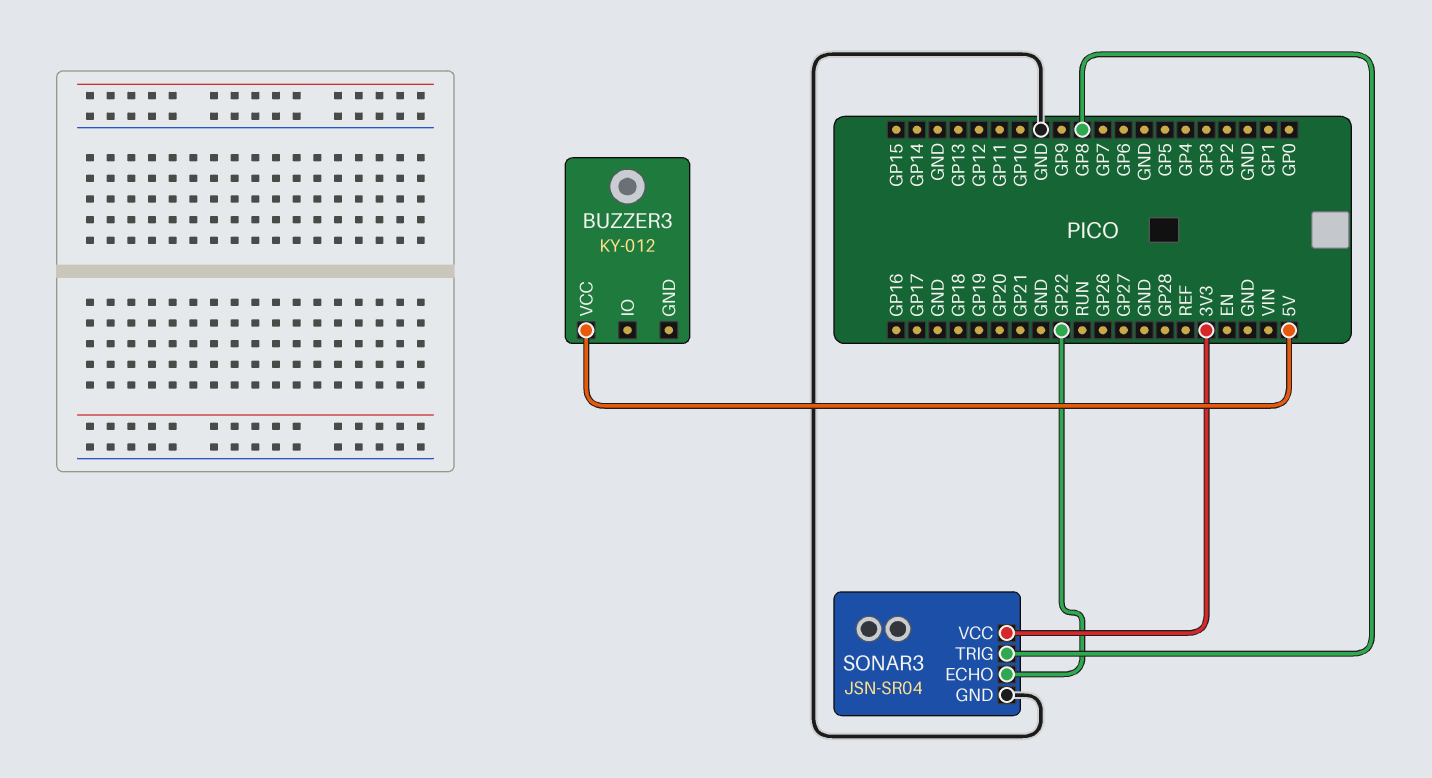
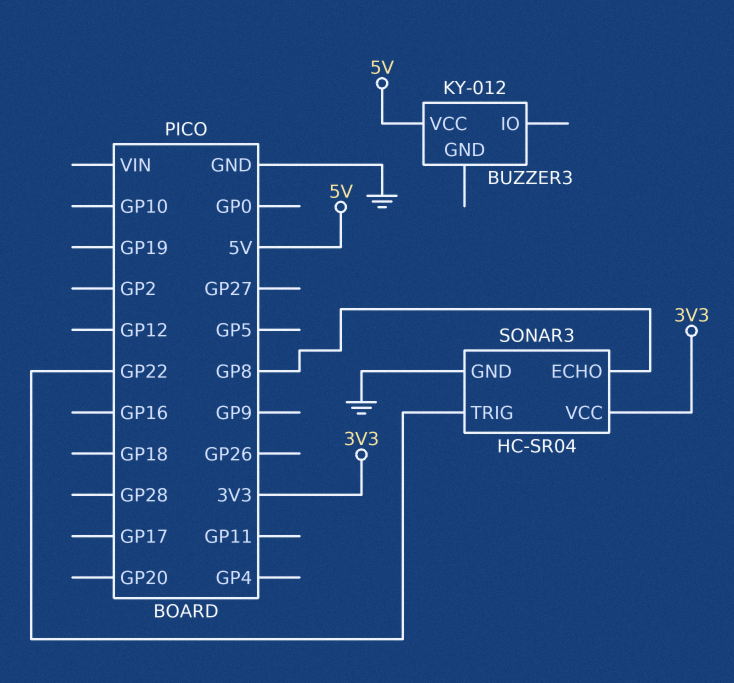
SONAR3: JSN-SR04 -> HC-SR04
SONAR3 pin ECHO: GP22 -> GP8
SONAR3 pin TRIG: GP8 -> GP22

